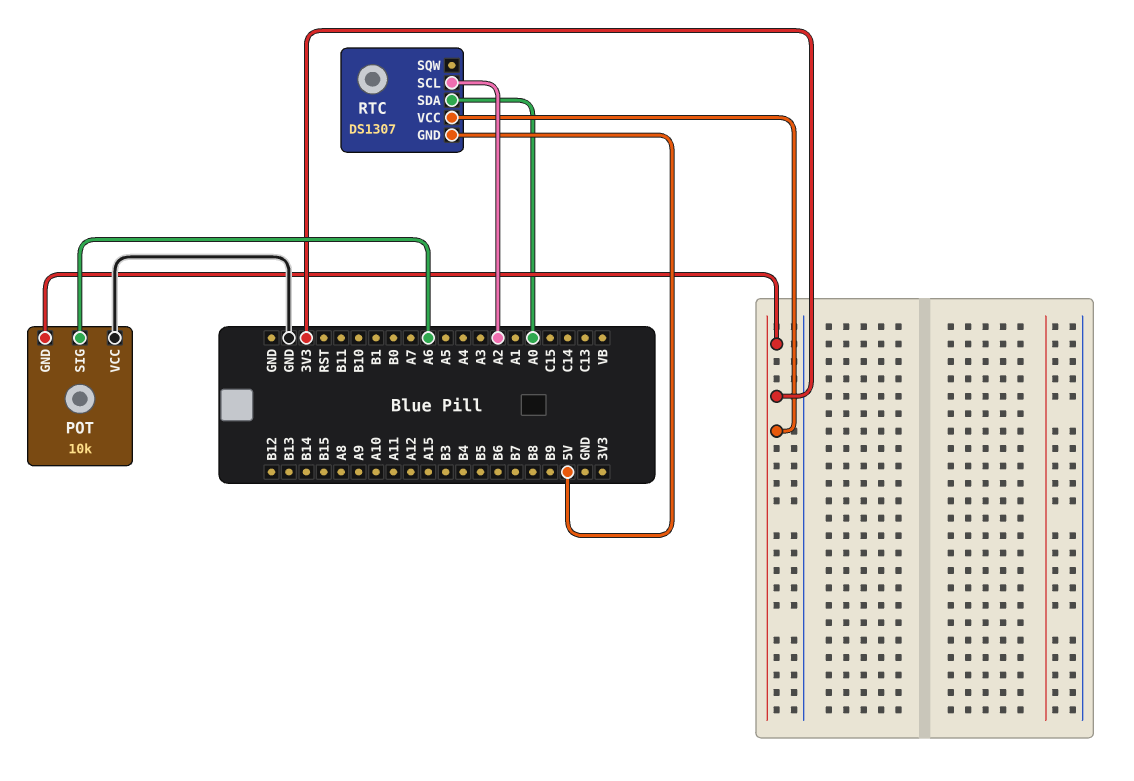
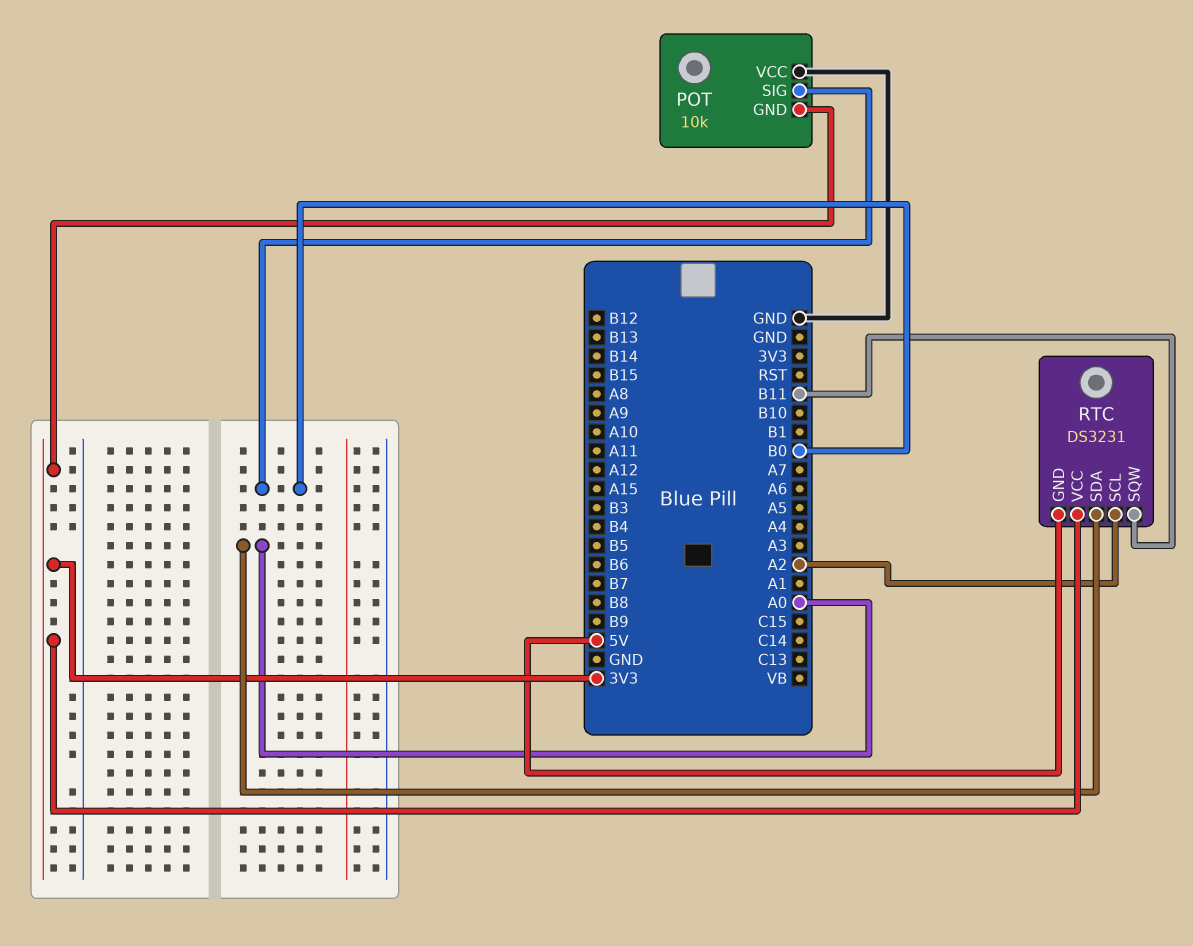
POT pin SIG: A6 -> B0
RTC: DS1307 -> DS3231
RTC pin SQW: none -> B11

